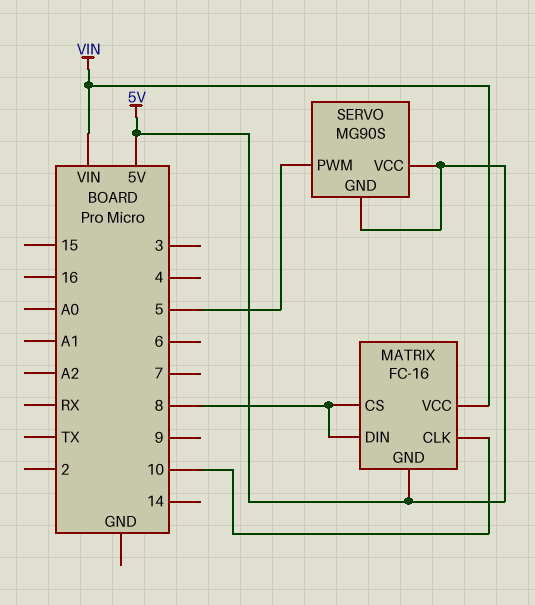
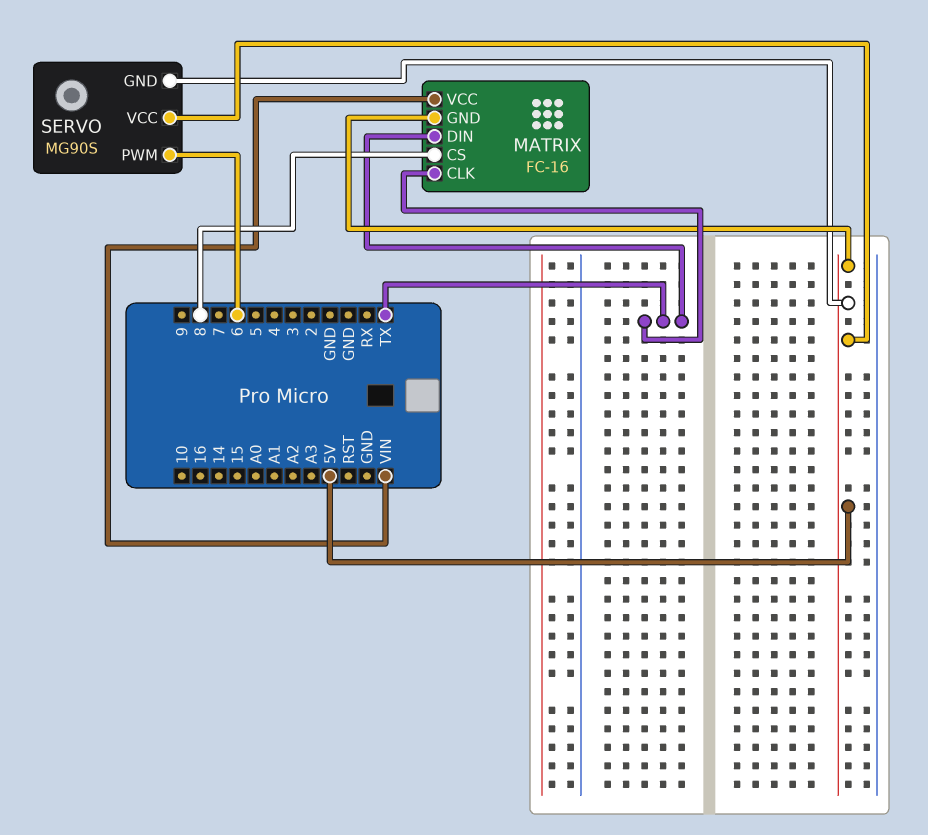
MATRIX pin CLK: 10 -> TX
MATRIX pin DIN: 8 -> TX
SERVO pin PWM: 5 -> 6

